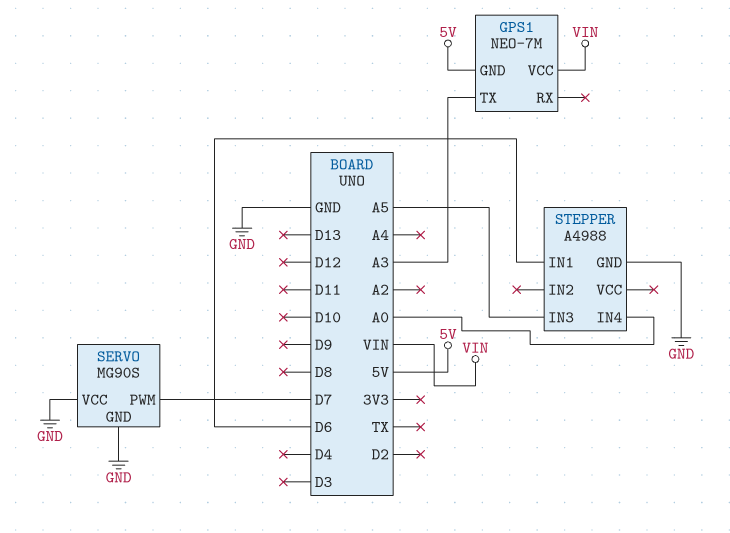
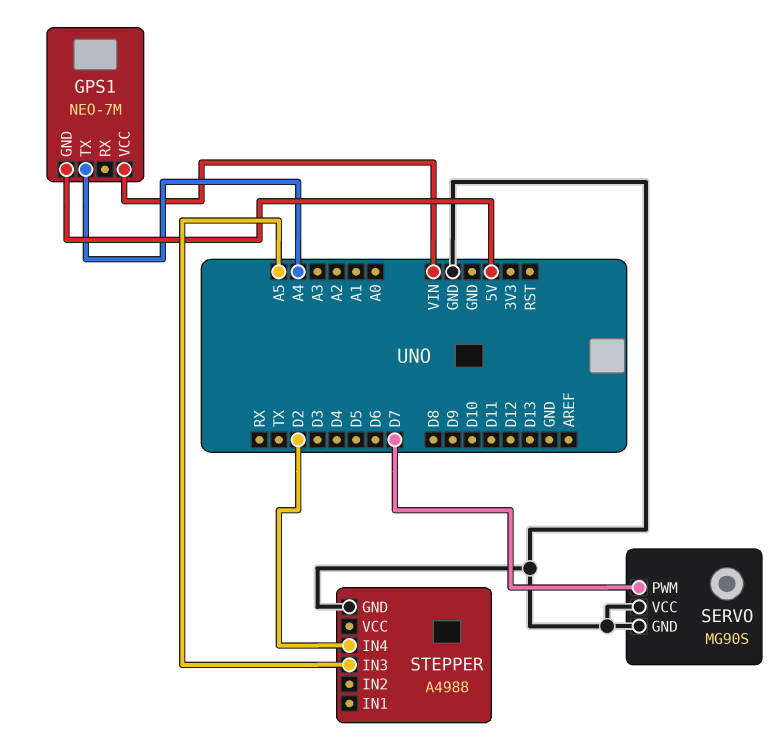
GPS1 pin TX: A3 -> A4
STEPPER pin IN1: D6 -> none
STEPPER pin IN4: A0 -> D2

